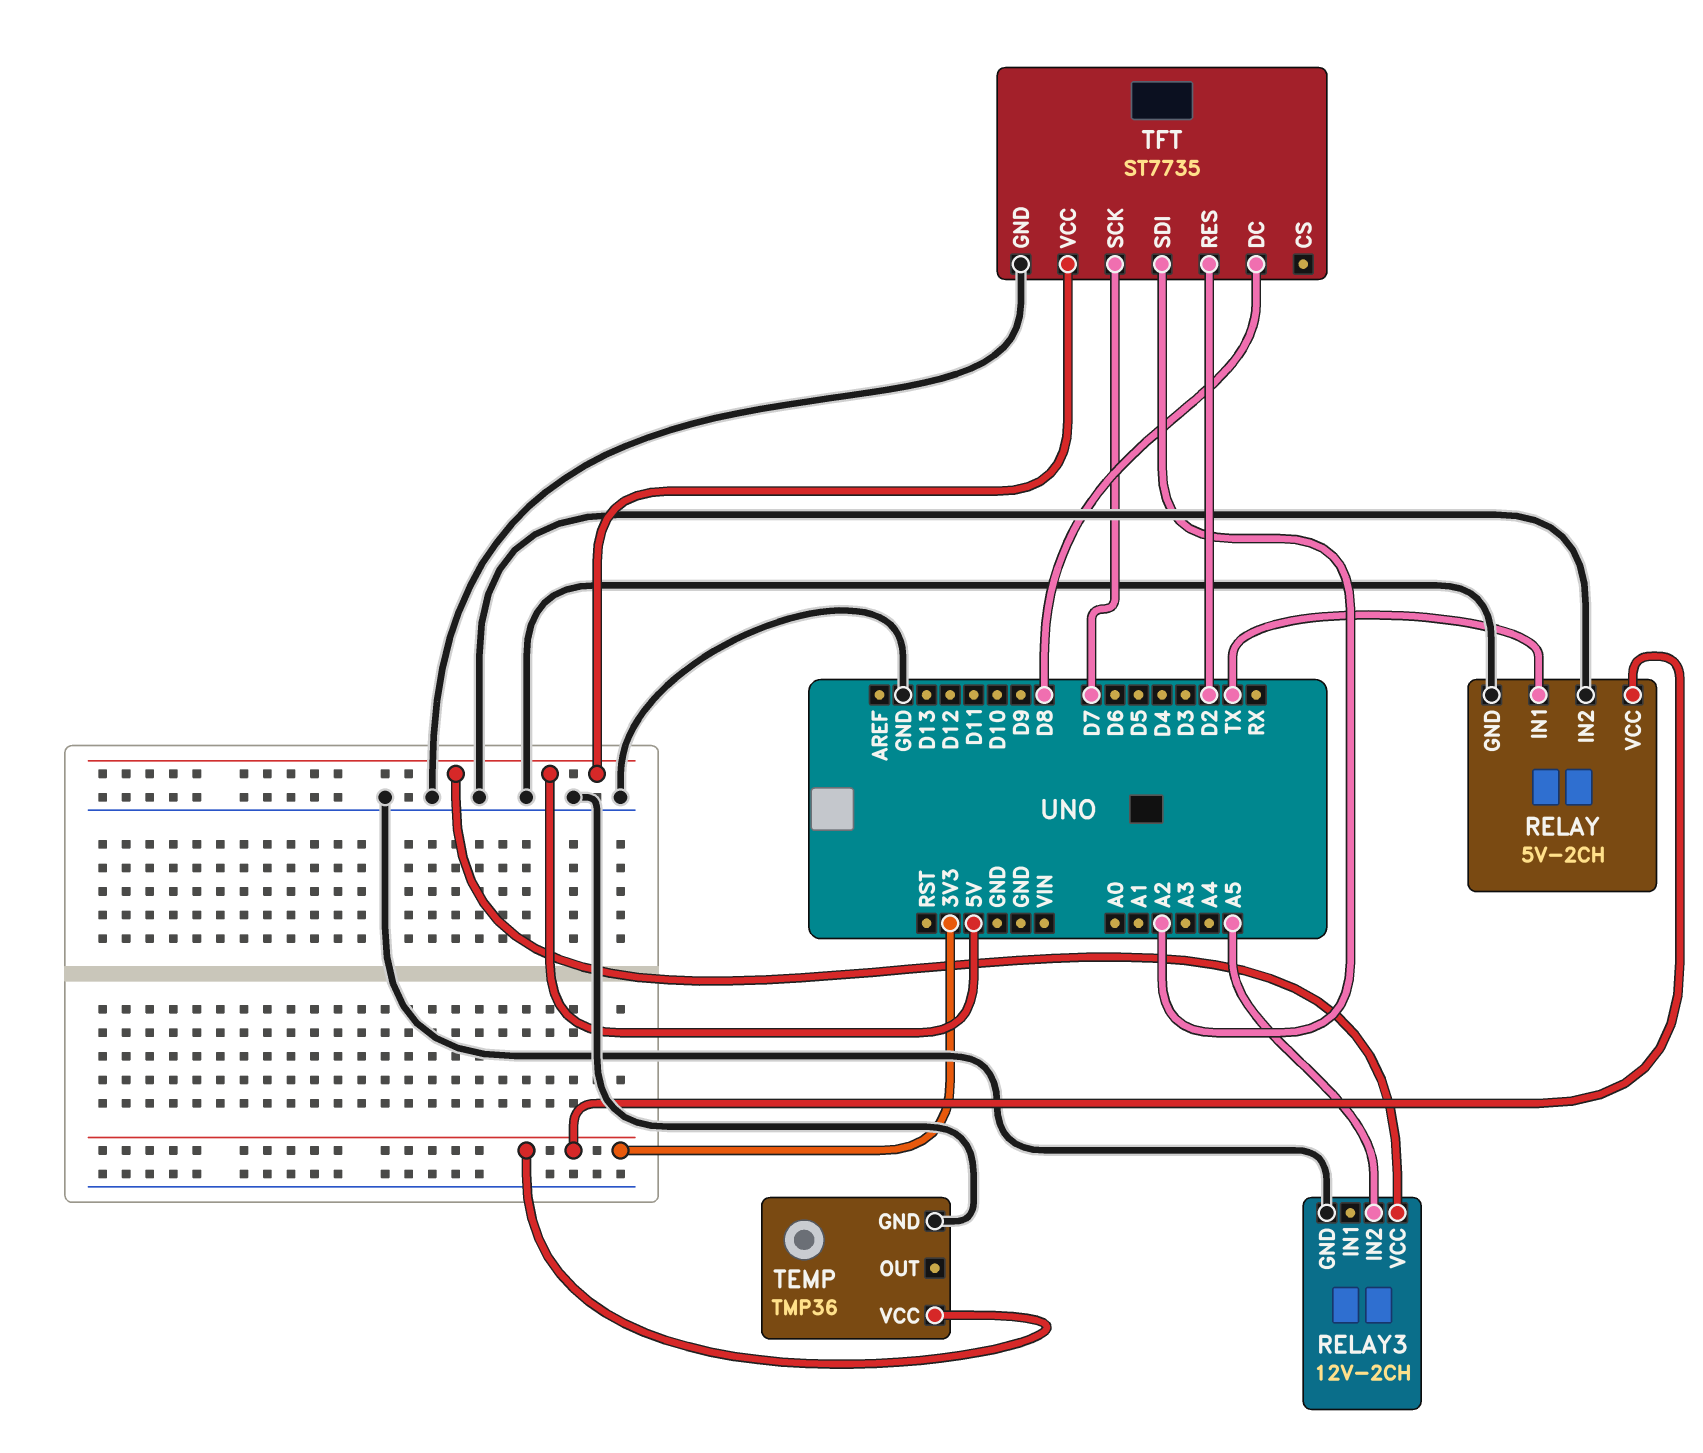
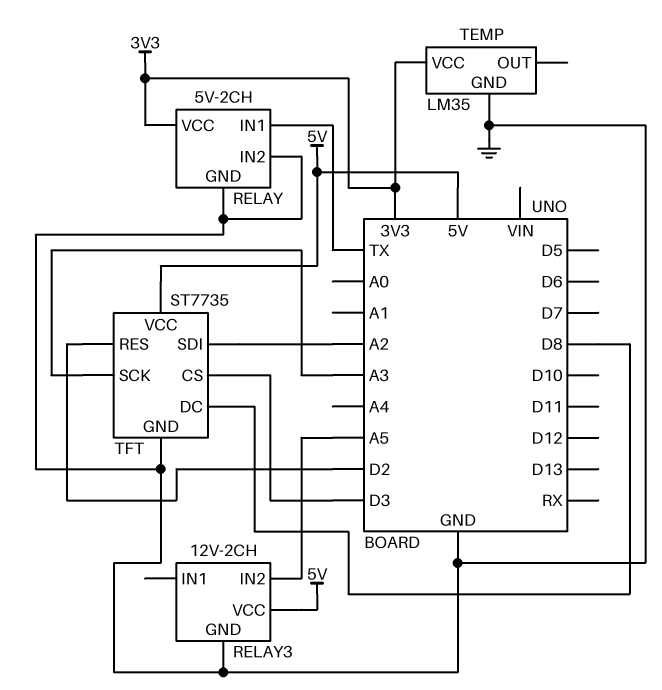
TEMP: TMP36 -> LM35
TFT pin CS: none -> D3
TFT pin SCK: D7 -> A3

